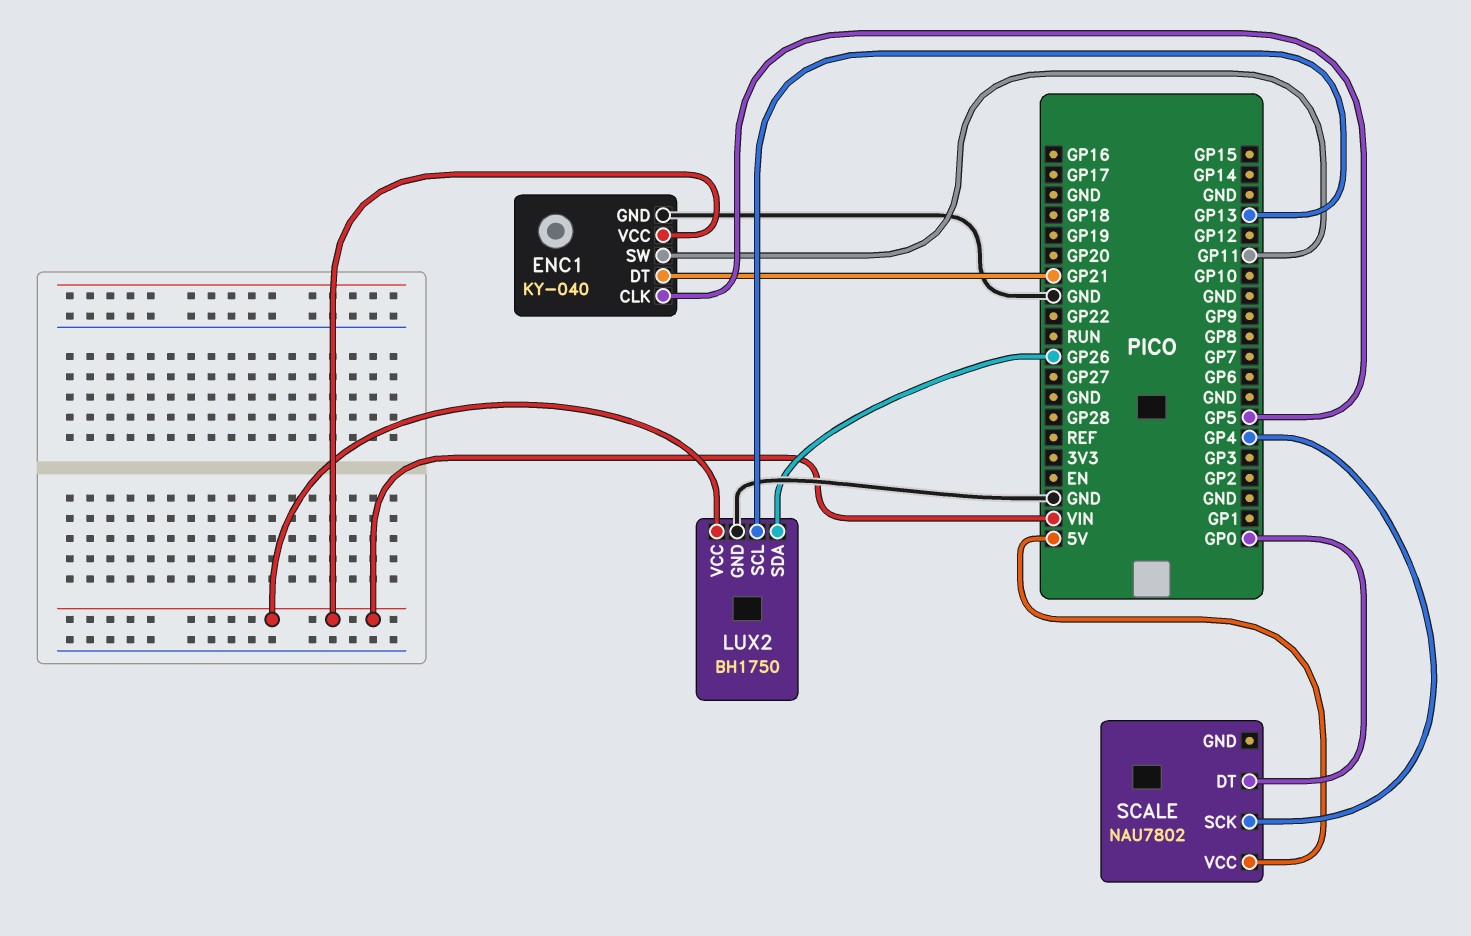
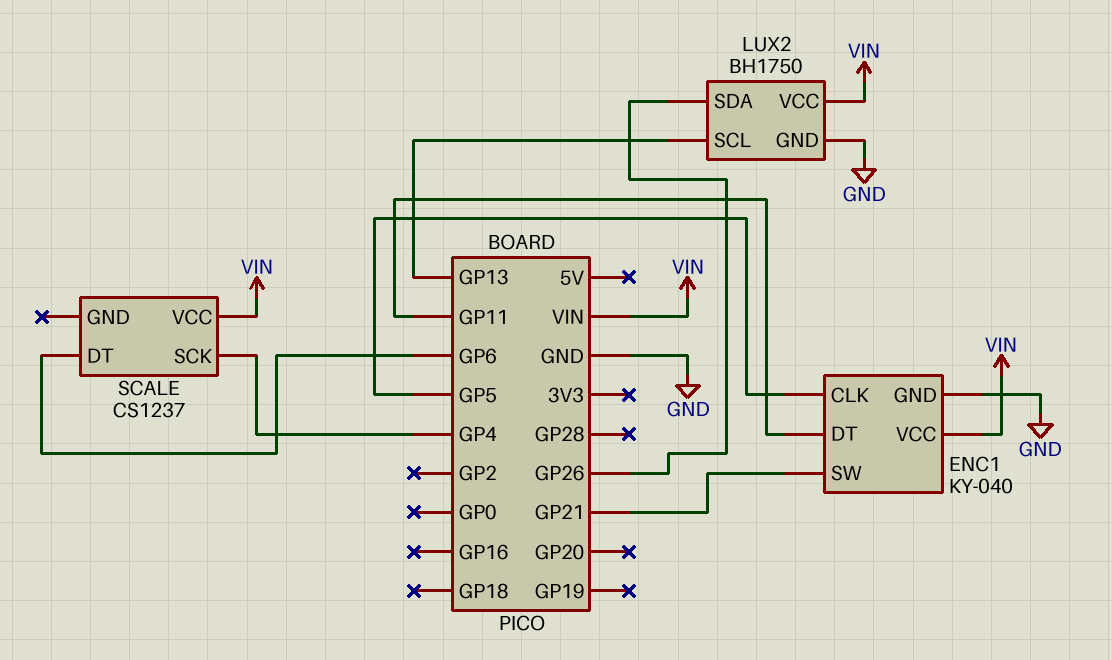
ENC1 pin DT: GP21 -> GP11
ENC1 pin SW: GP11 -> GP21
SCALE: NAU7802 -> CS1237
SCALE pin DT: GP0 -> GP6
SCALE pin VCC: 5V -> VIN

